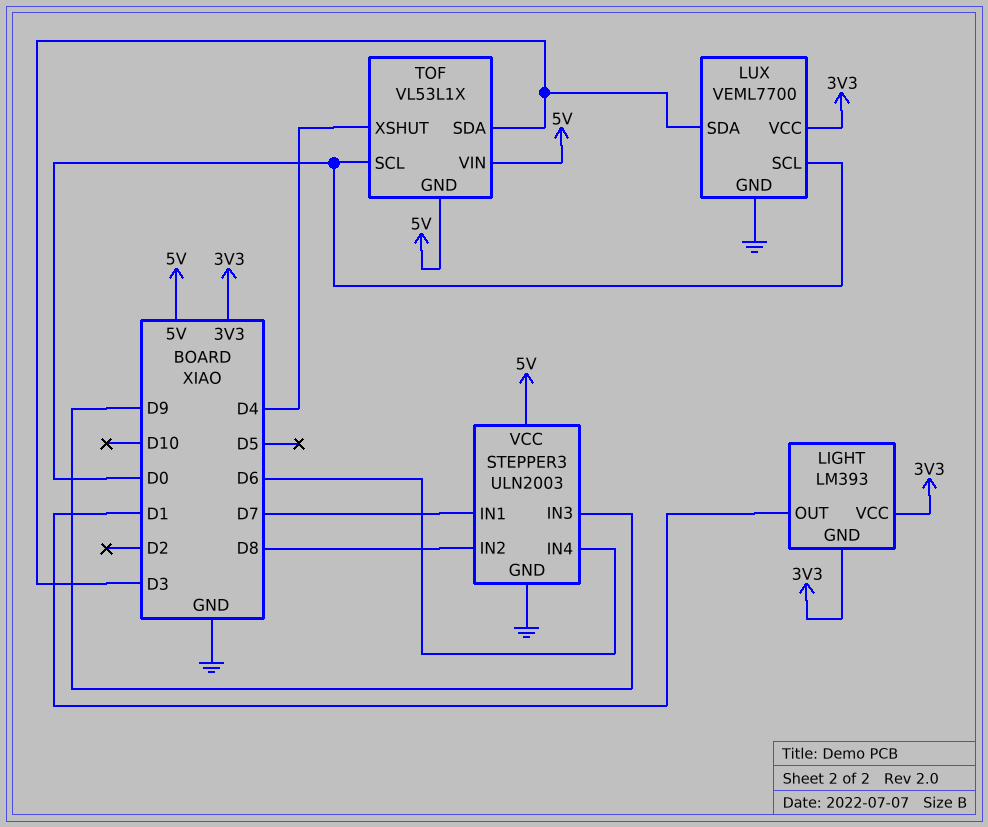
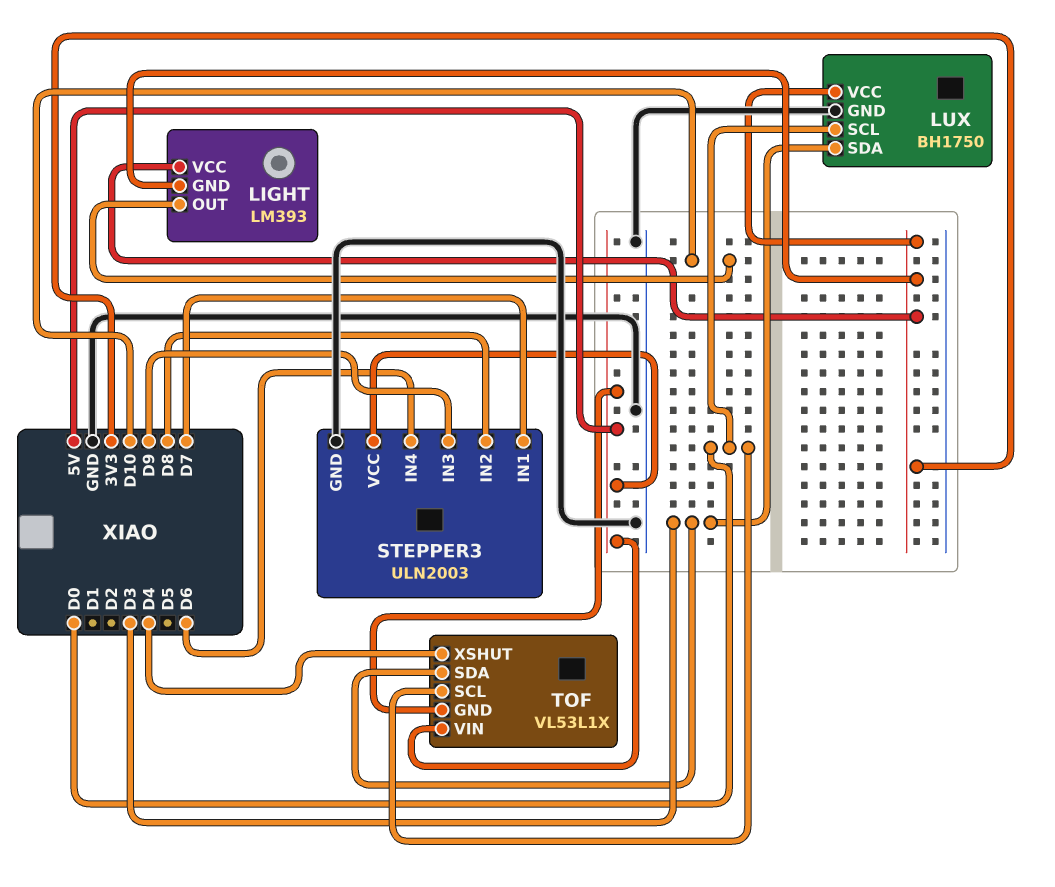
LIGHT pin OUT: D1 -> D10
LUX: VEML7700 -> BH1750

